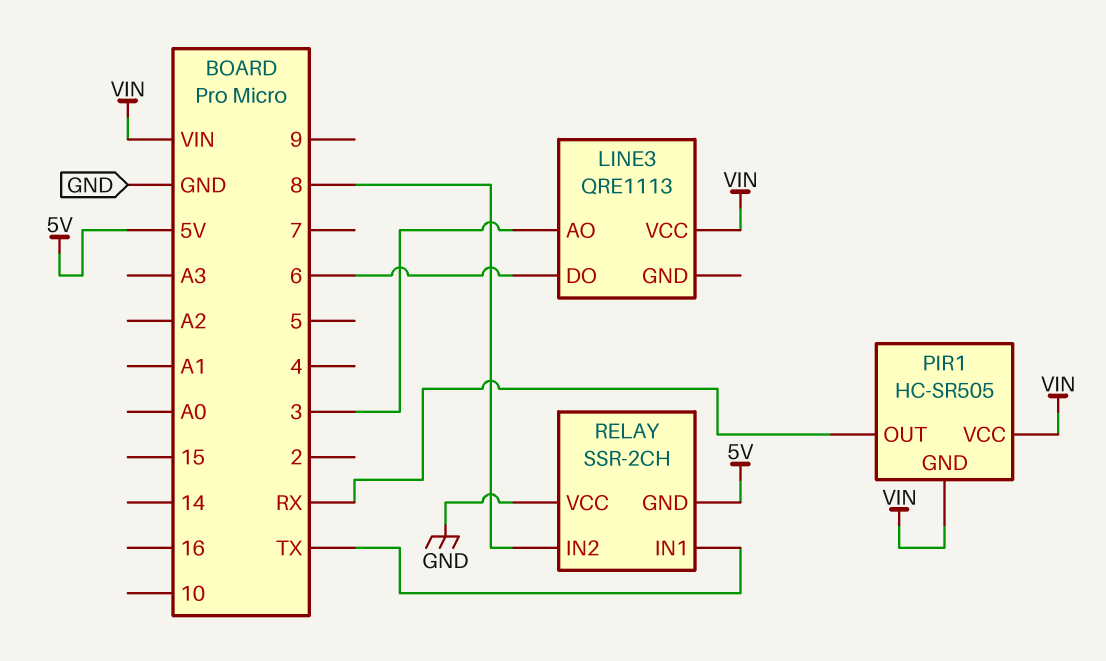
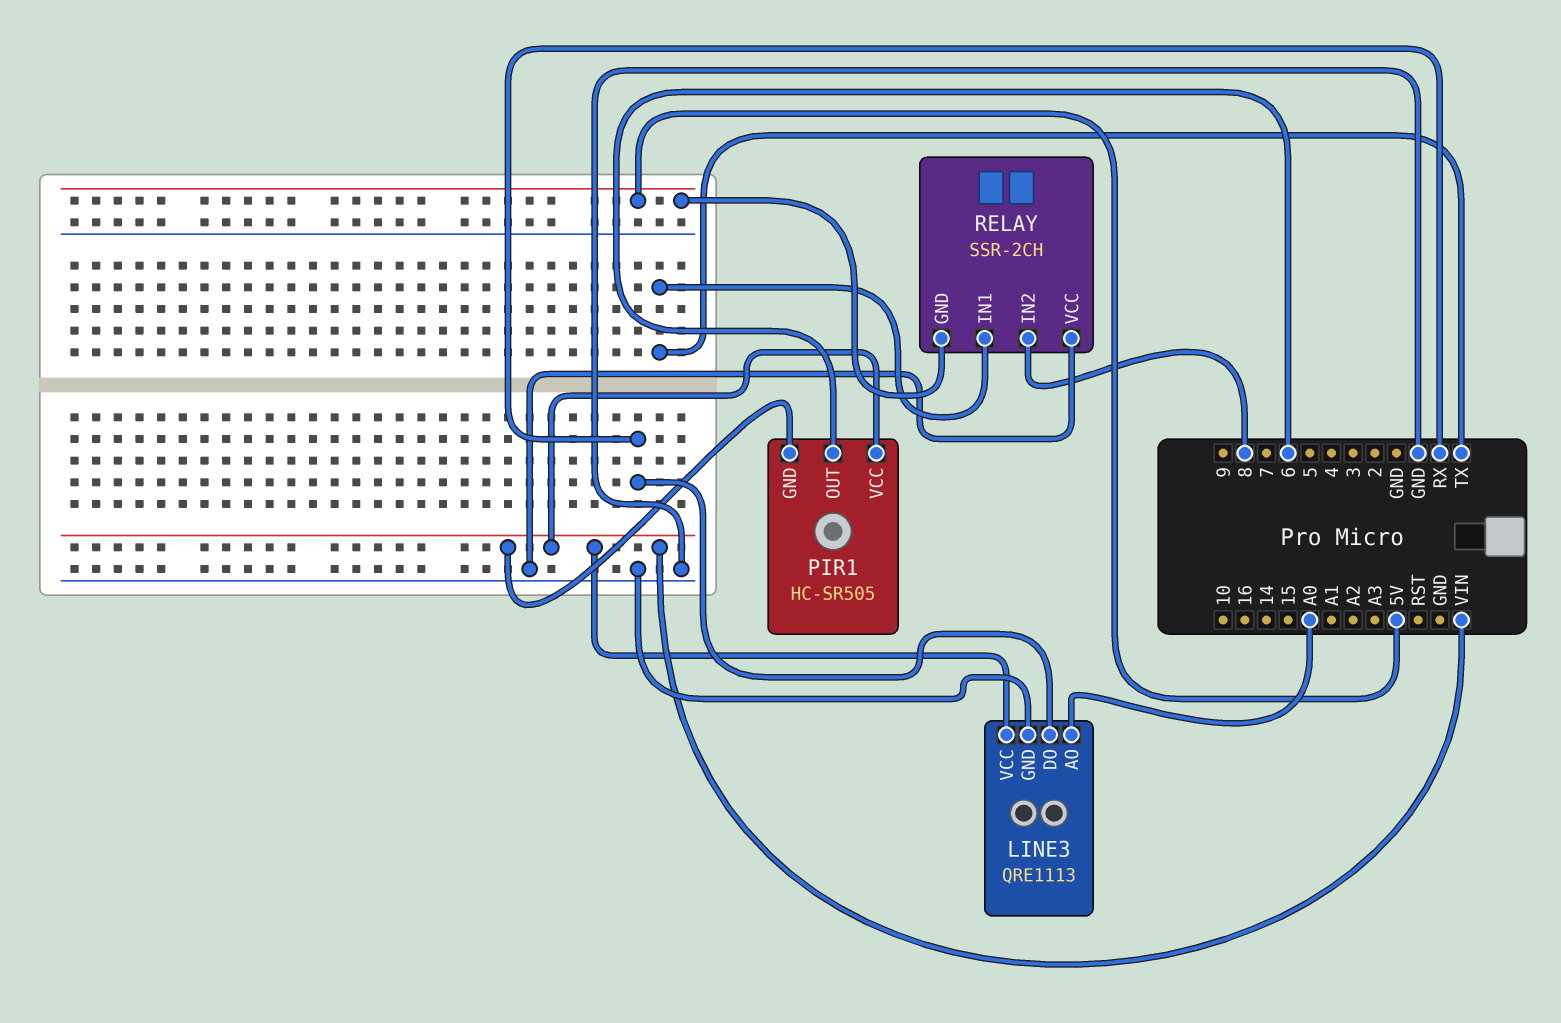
LINE3 pin AO: 3 -> A0
LINE3 pin DO: 6 -> RX
LINE3 pin GND: none -> GND
PIR1 pin OUT: RX -> 6

